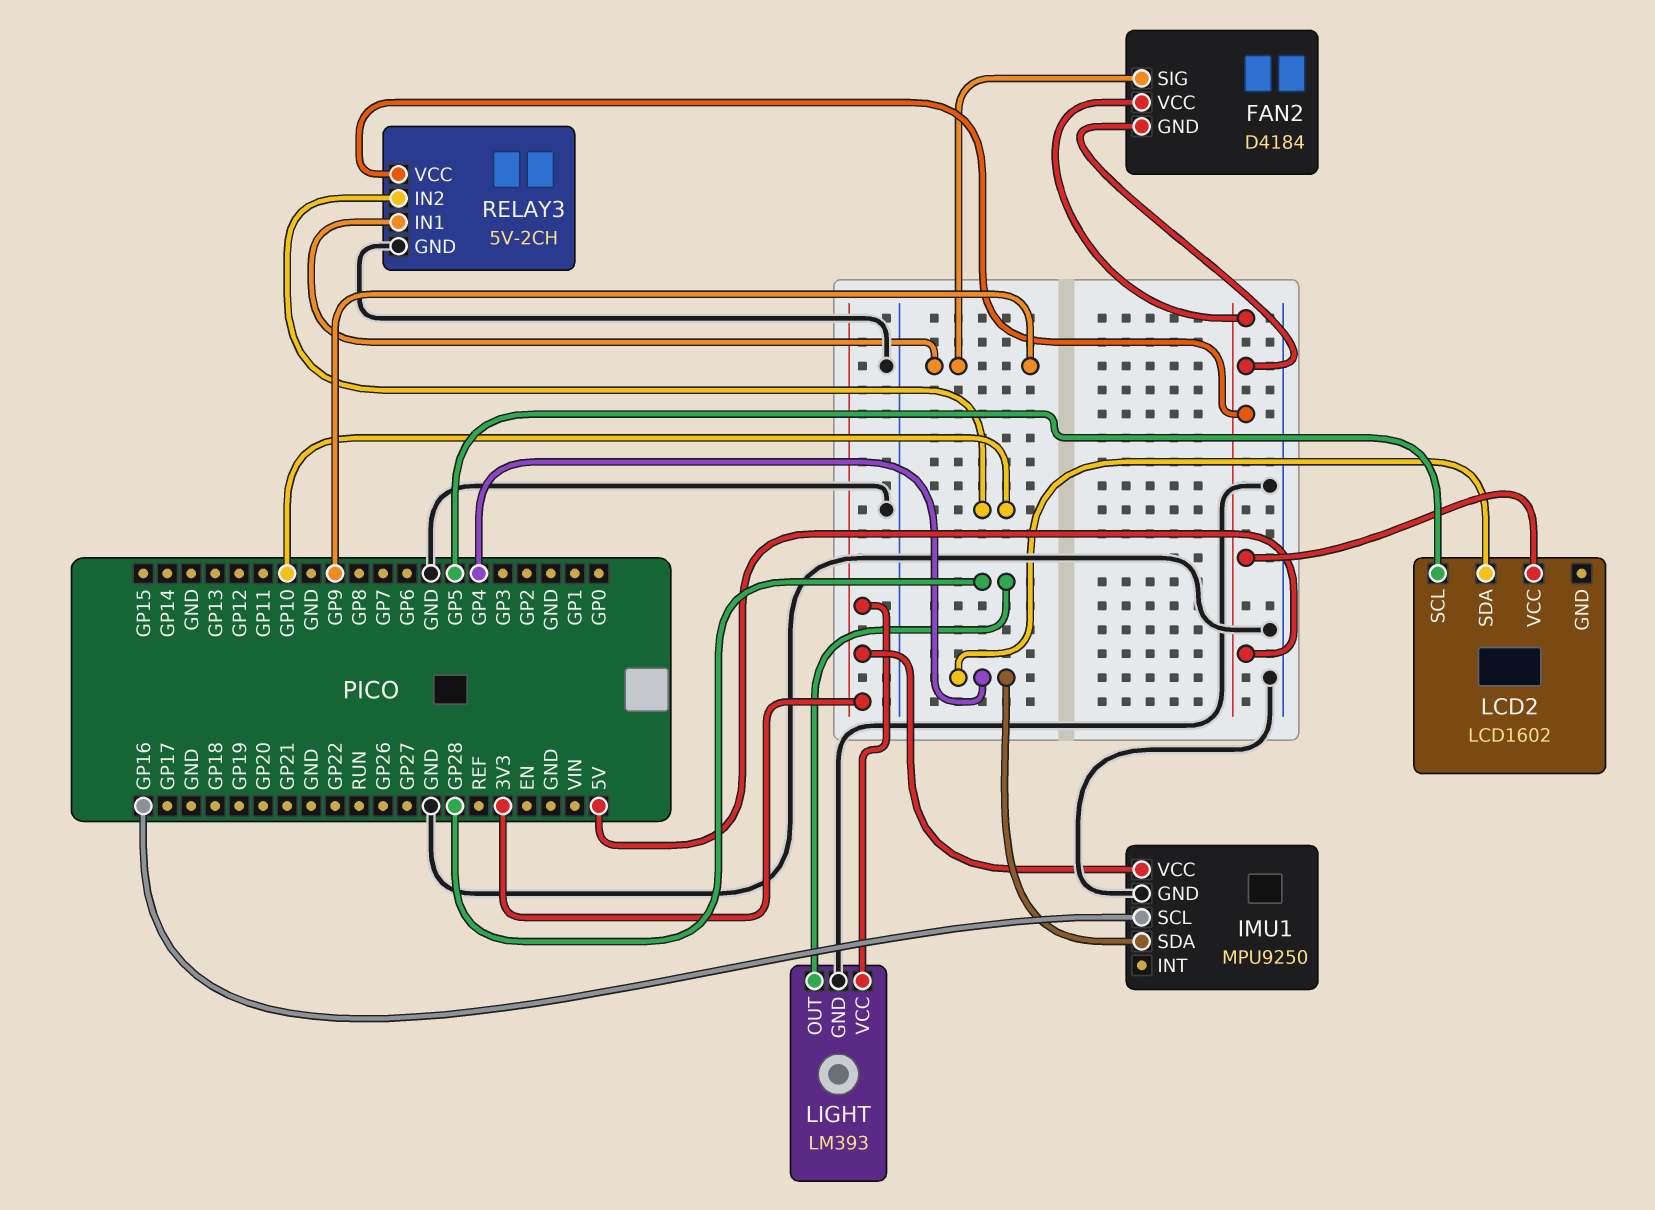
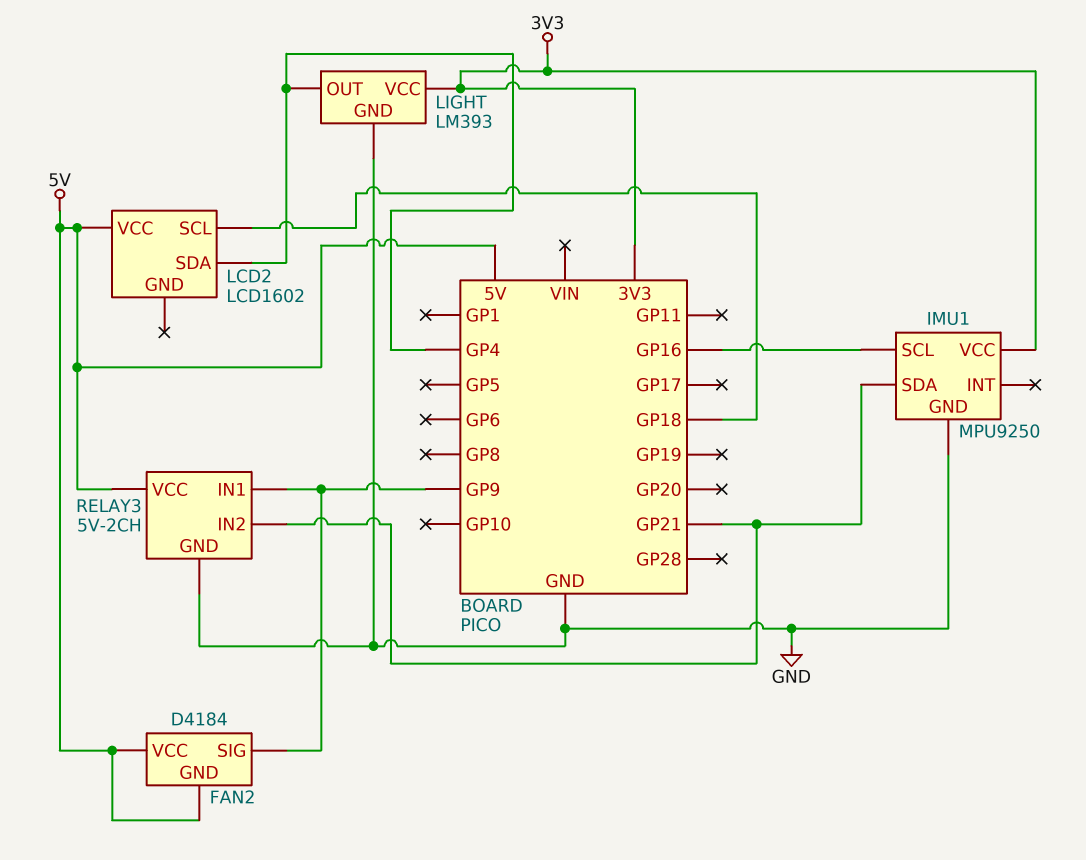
IMU1 pin SDA: GP4 -> GP21
LCD2 pin SCL: GP5 -> GP18
LIGHT pin OUT: GP28 -> GP4
RELAY3 pin IN2: GP10 -> GP21

